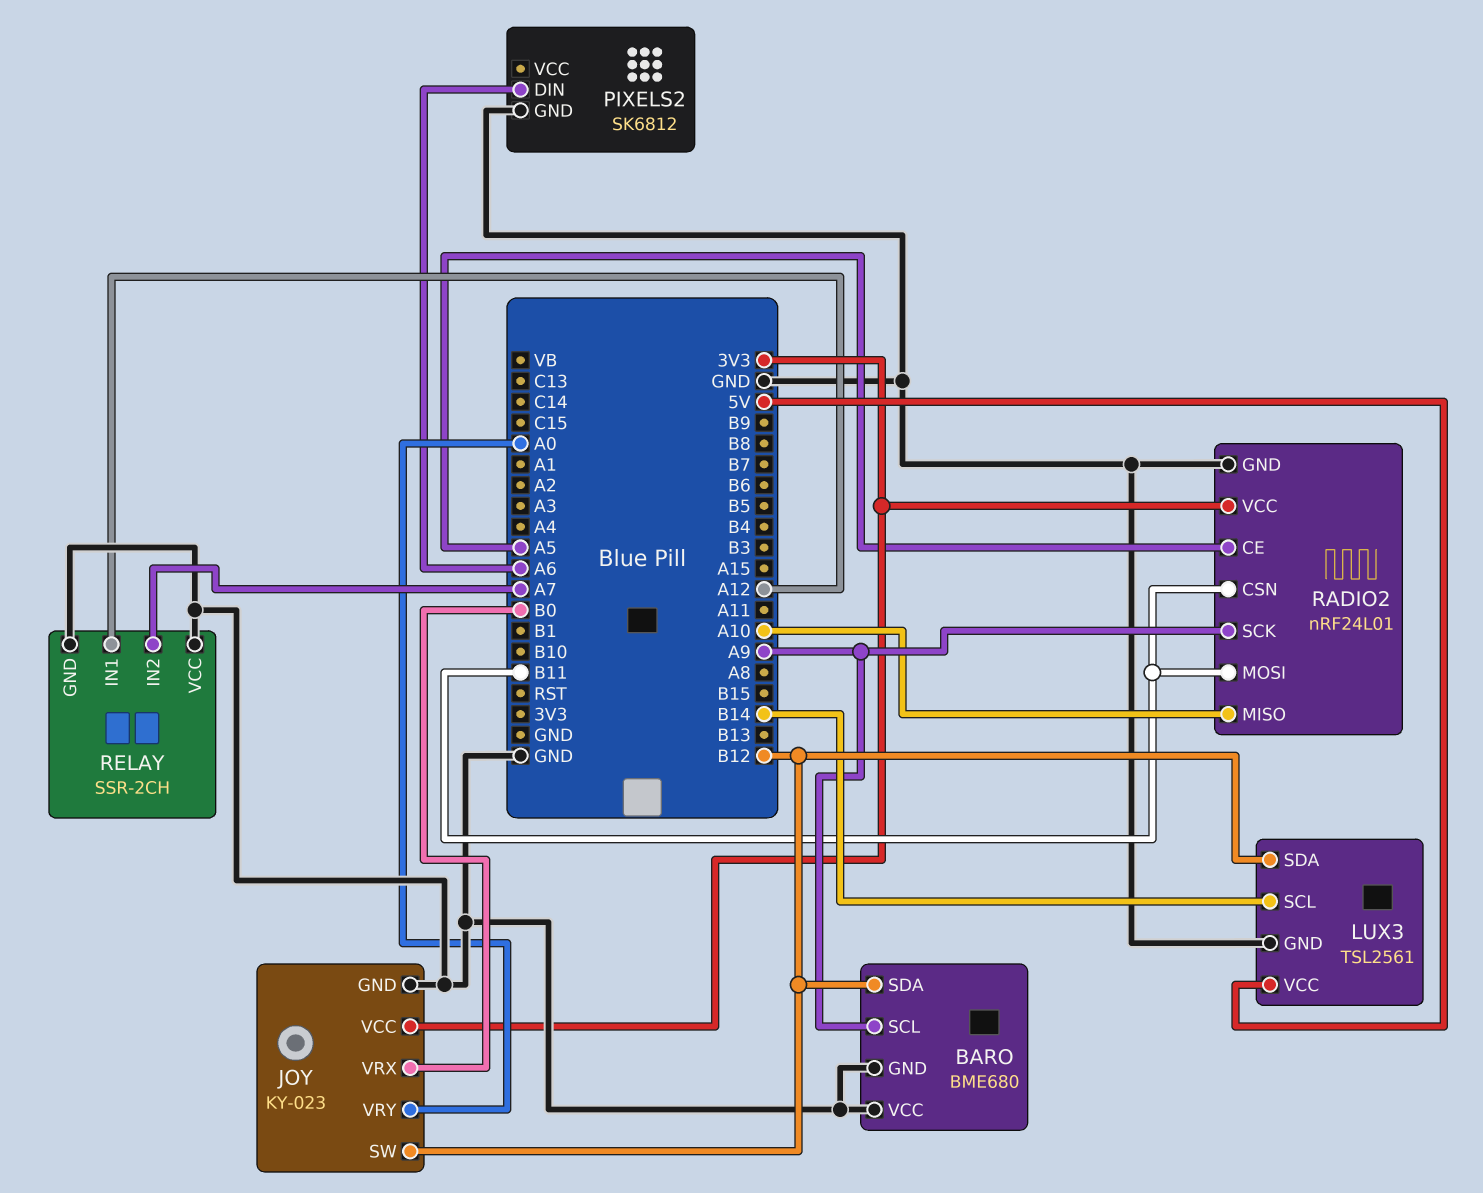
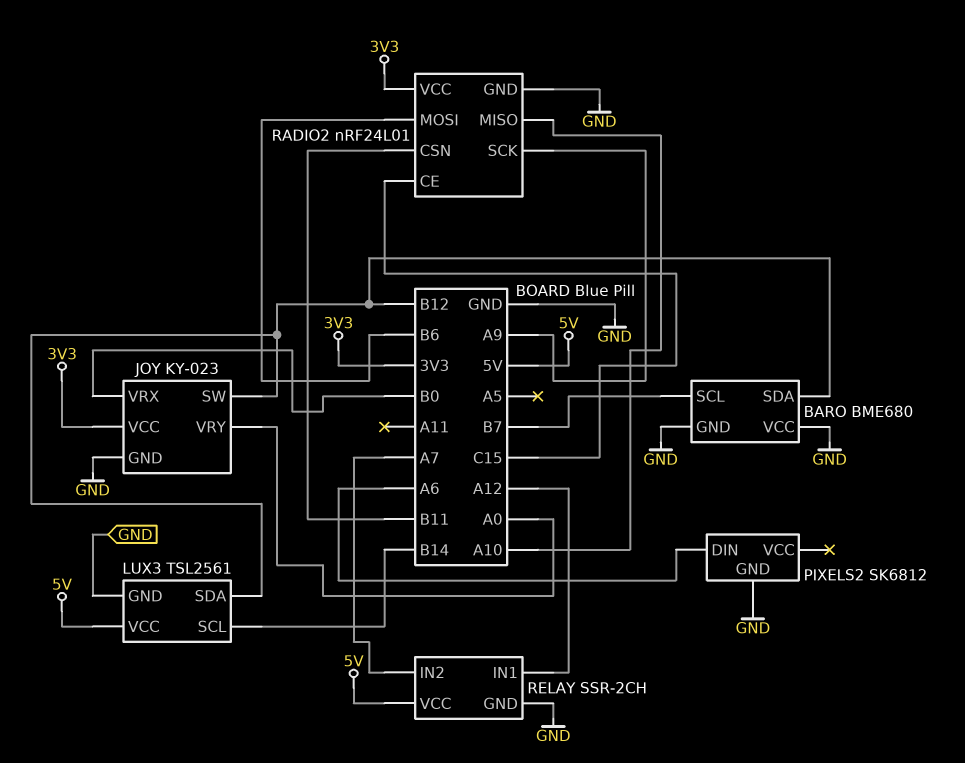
BARO pin SCL: A9 -> B7
RADIO2 pin CE: A5 -> C15
RADIO2 pin MOSI: B11 -> B6
RELAY pin VCC: GND -> 5V

